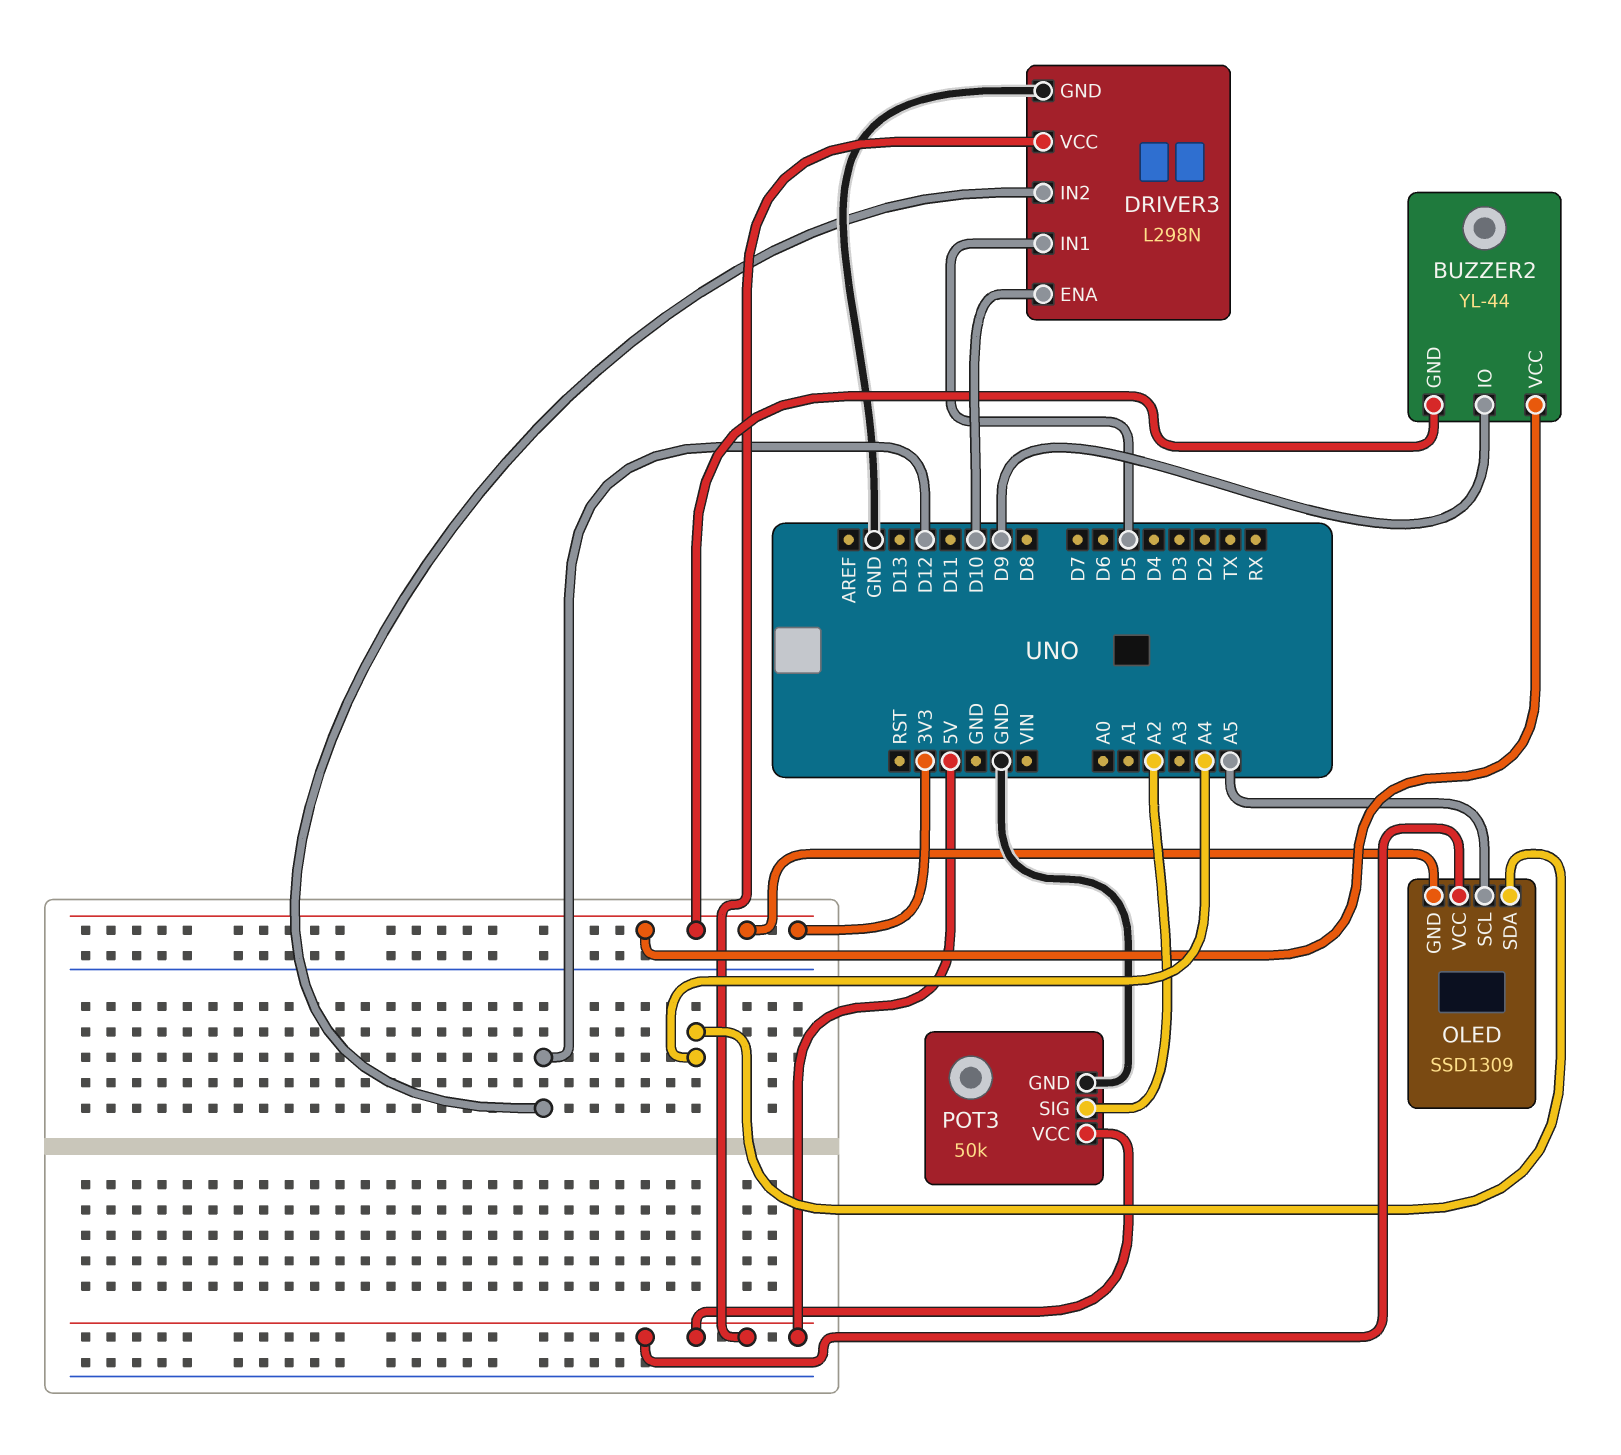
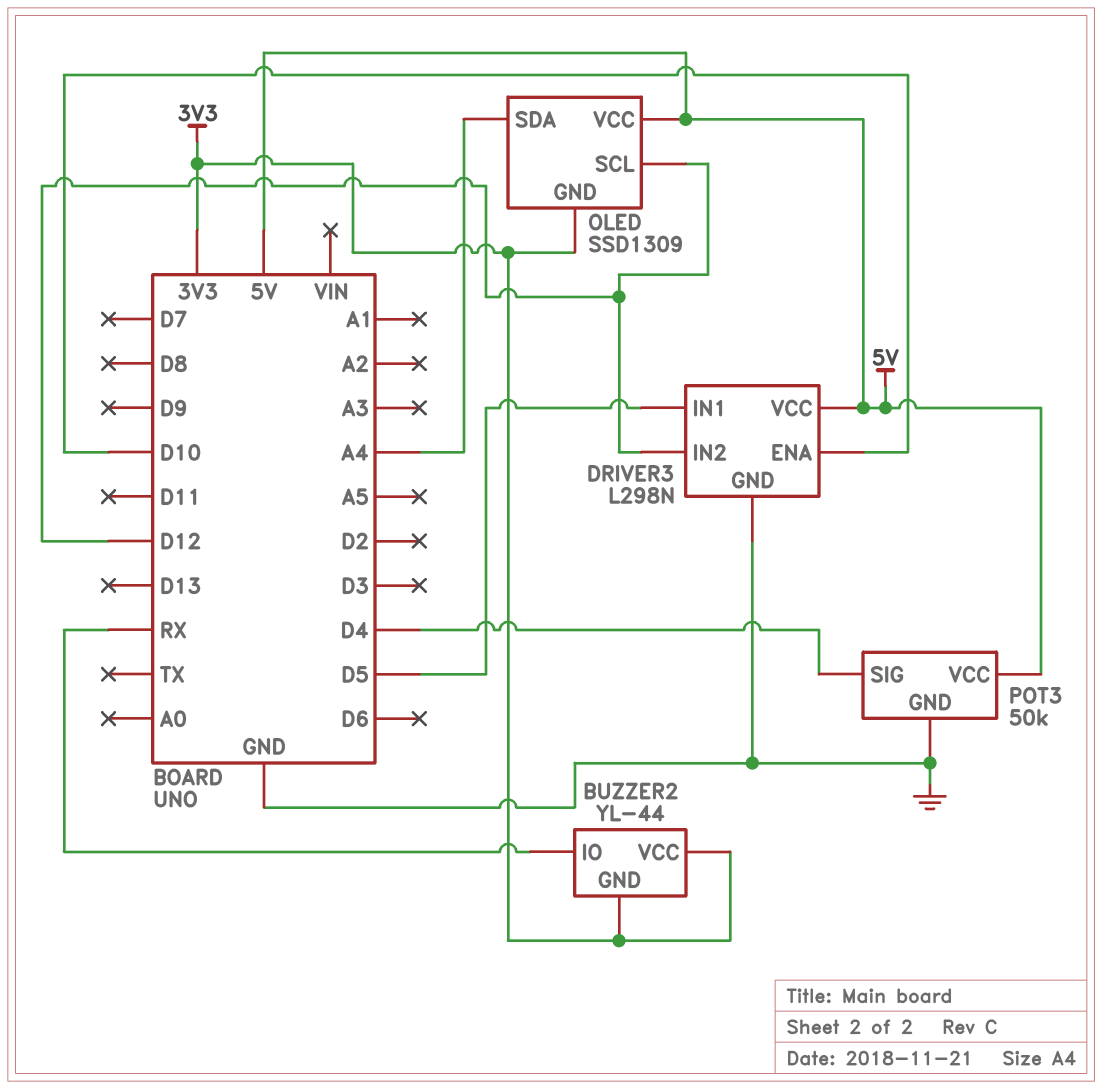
BUZZER2 pin IO: D9 -> RX
OLED pin SCL: A5 -> D12
POT3 pin SIG: A2 -> D4

